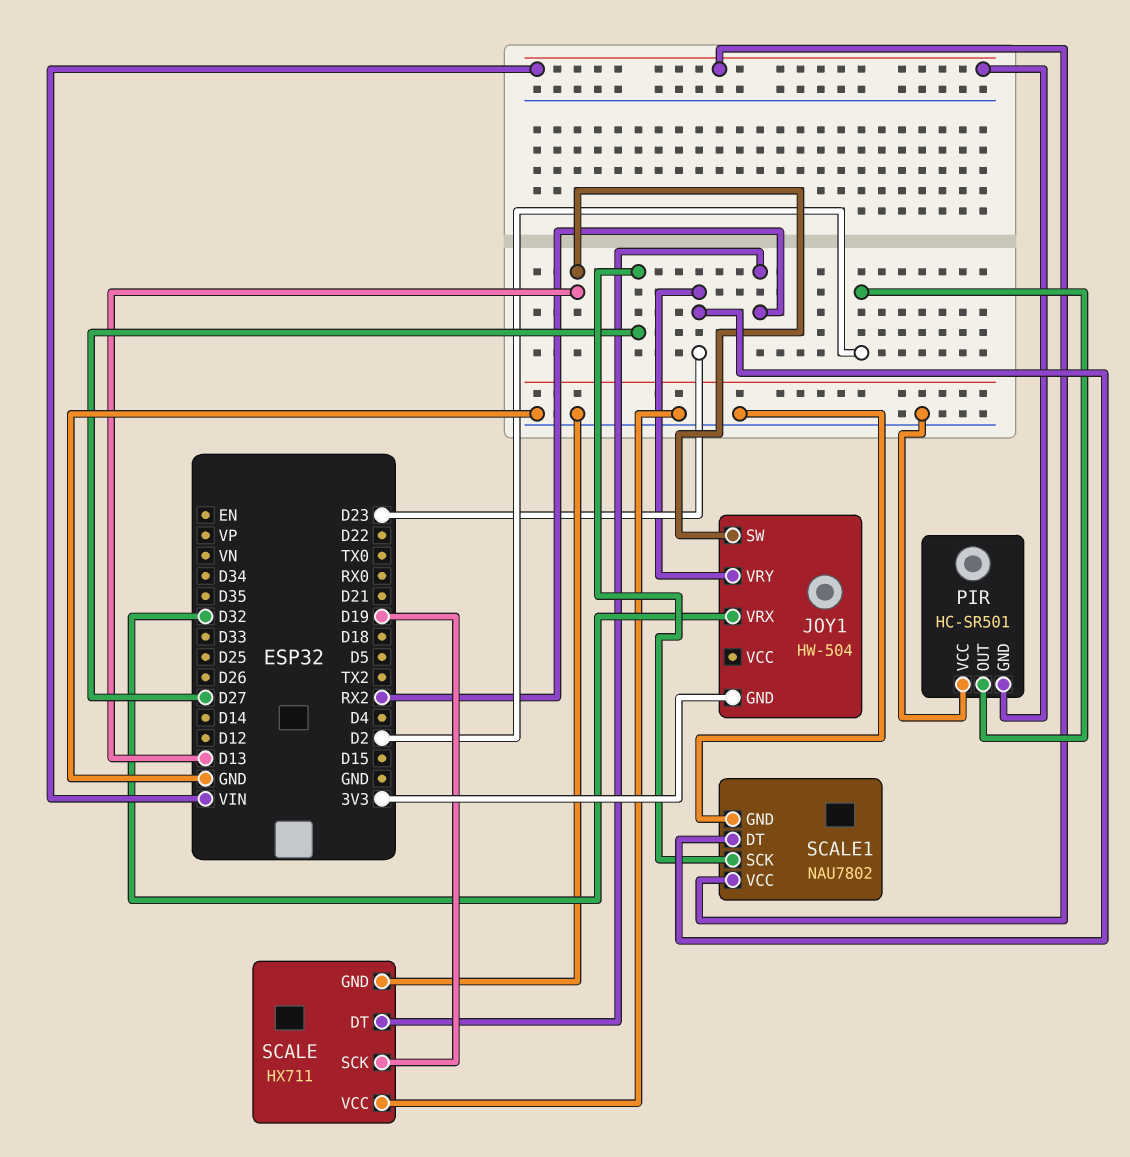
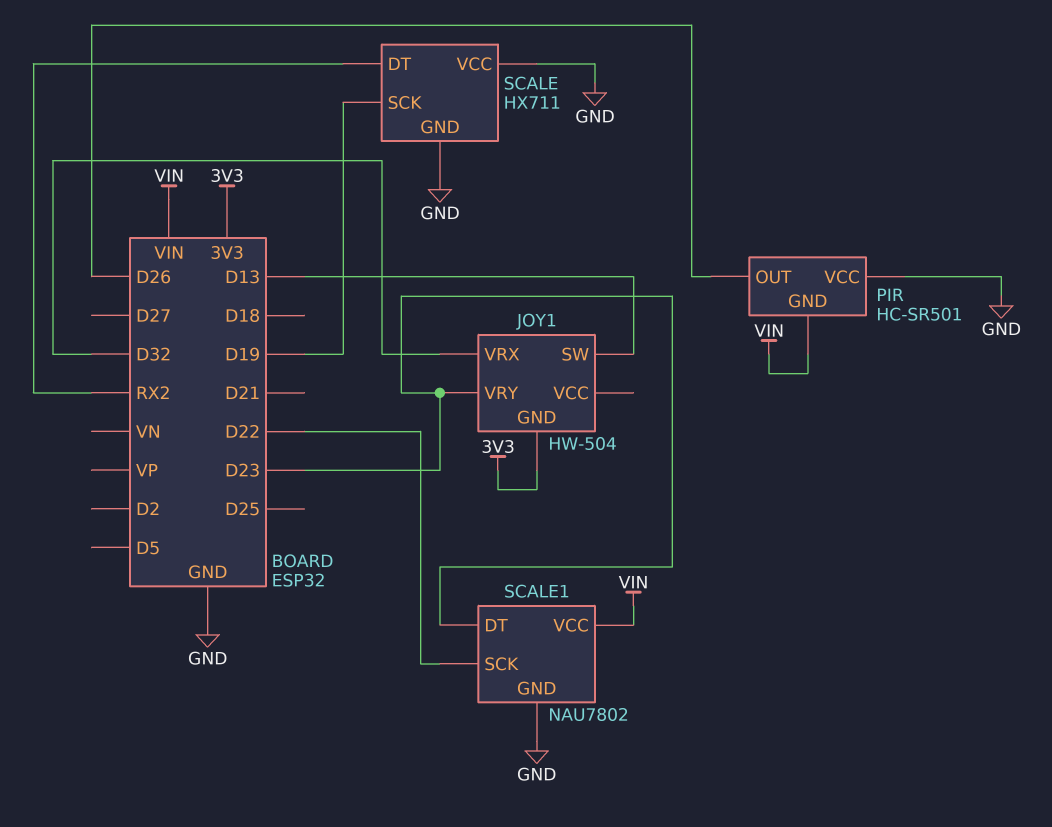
PIR pin OUT: D2 -> D26
SCALE1 pin SCK: D27 -> D22

